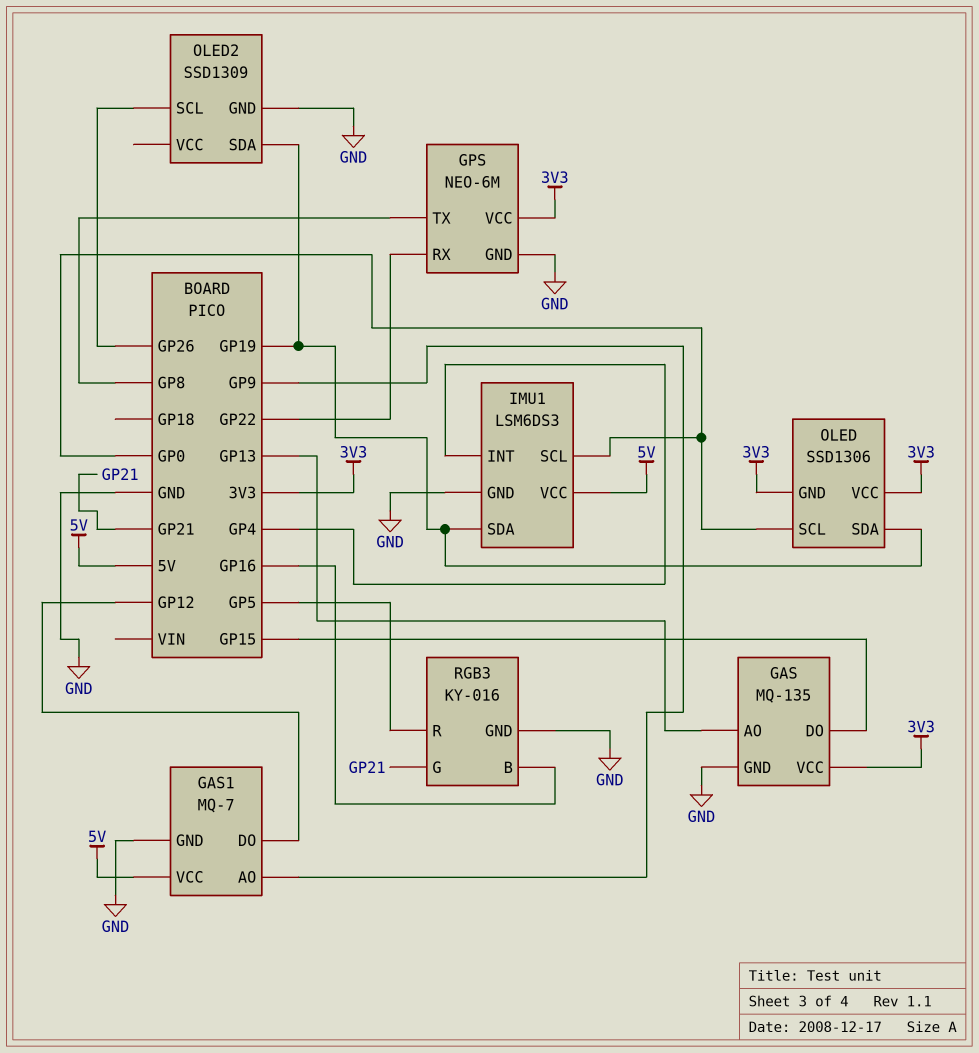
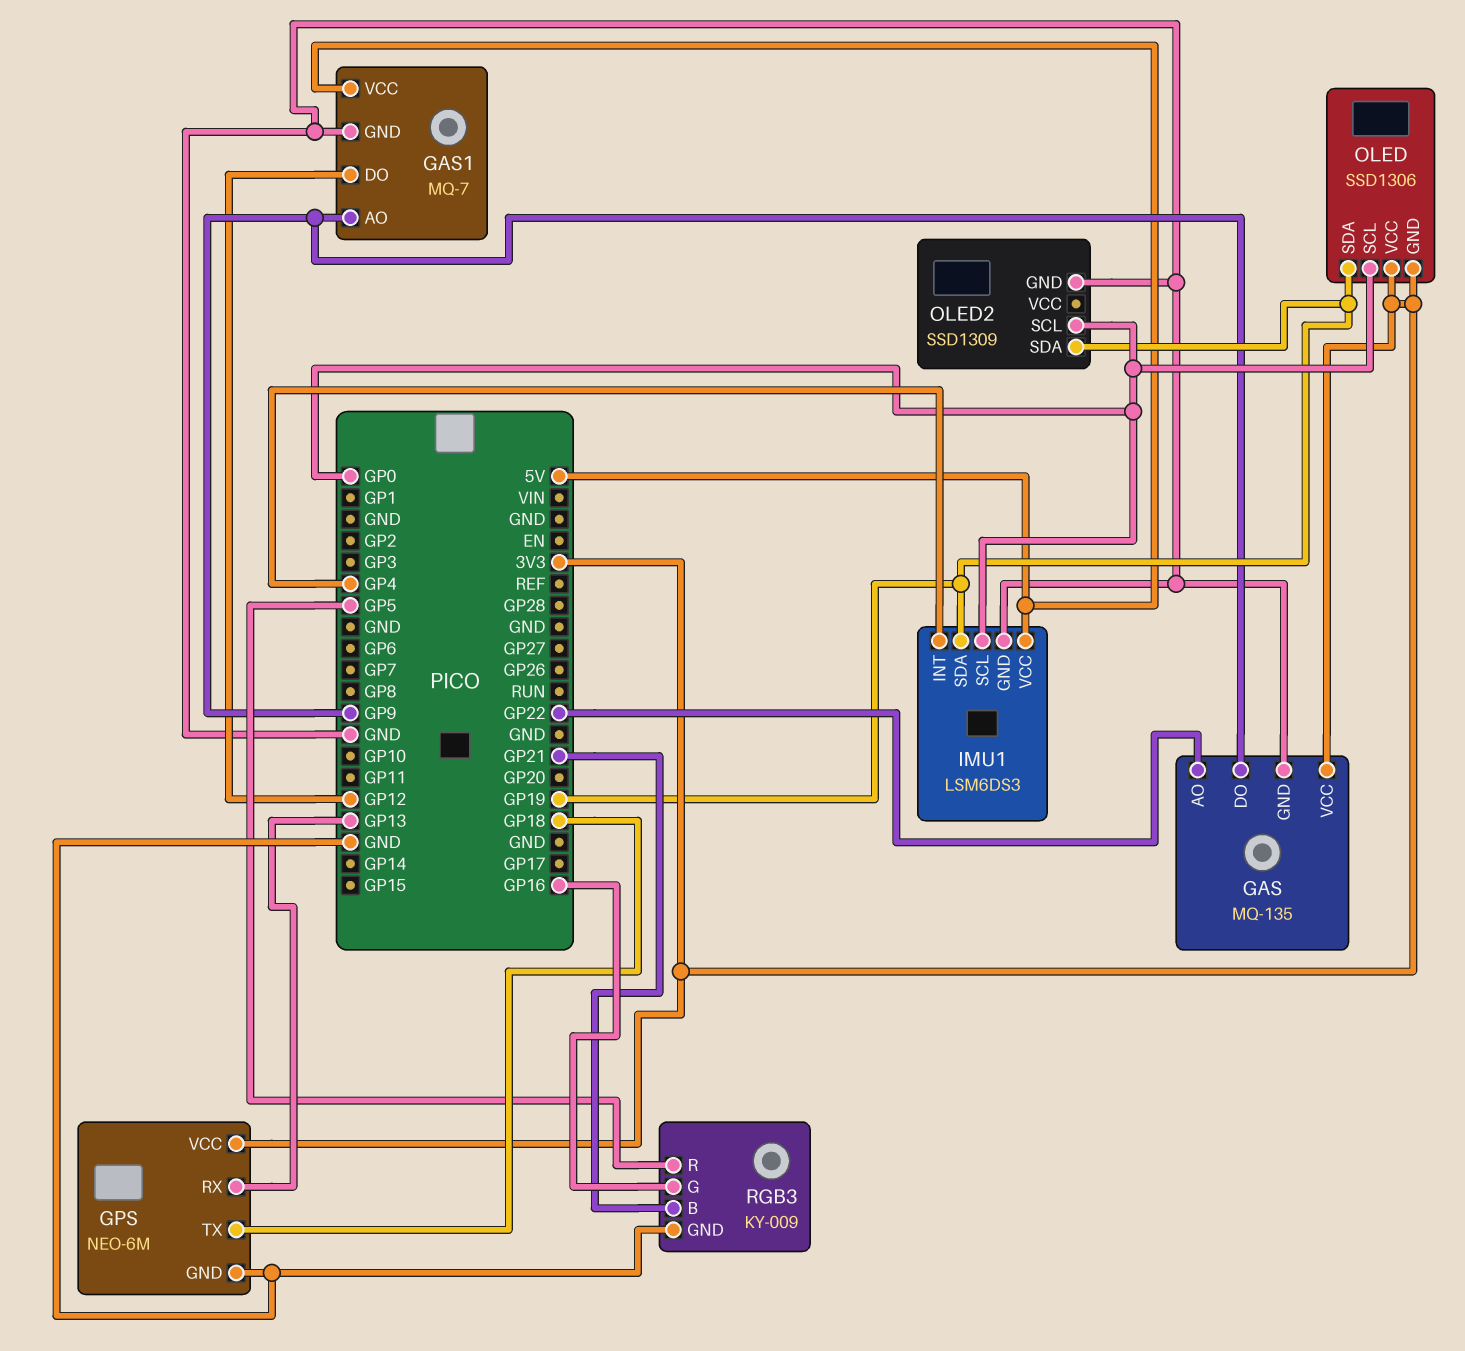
GAS pin AO: GP13 -> GP22
GAS pin DO: GP15 -> GP9
GPS pin RX: GP22 -> GP13
GPS pin TX: GP8 -> GP18
OLED2 pin SCL: GP26 -> GP0
RGB3: KY-016 -> KY-009
RGB3 pin B: GP16 -> GP21
RGB3 pin G: GP21 -> GP16

